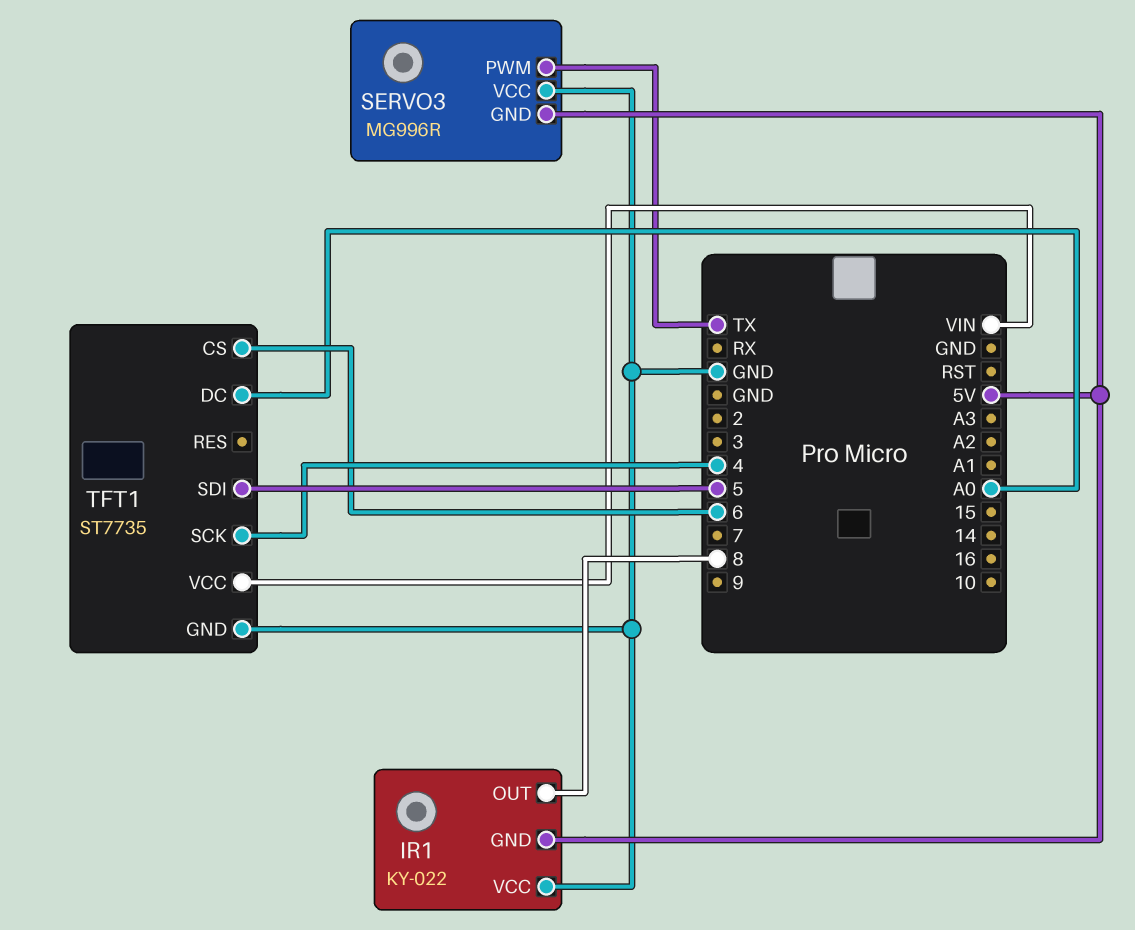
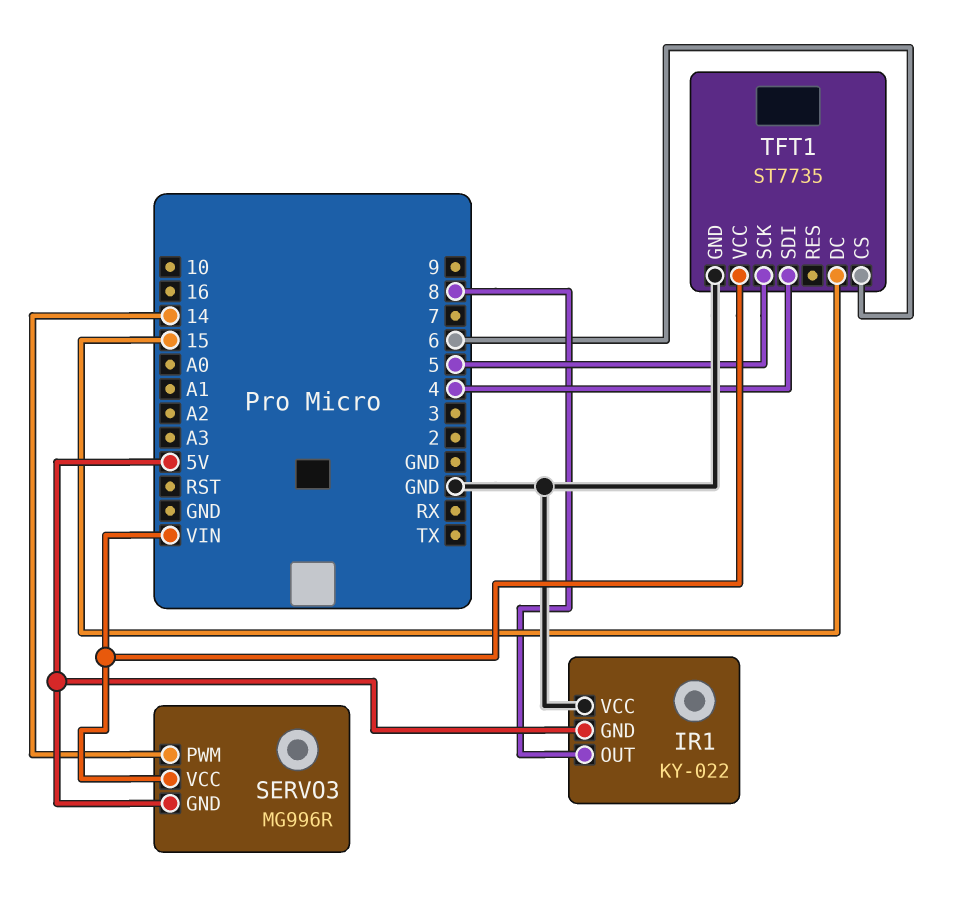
SERVO3 pin PWM: TX -> 14
SERVO3 pin VCC: GND -> VIN
TFT1 pin DC: A0 -> 15
TFT1 pin SCK: 4 -> 5
TFT1 pin SDI: 5 -> 4

